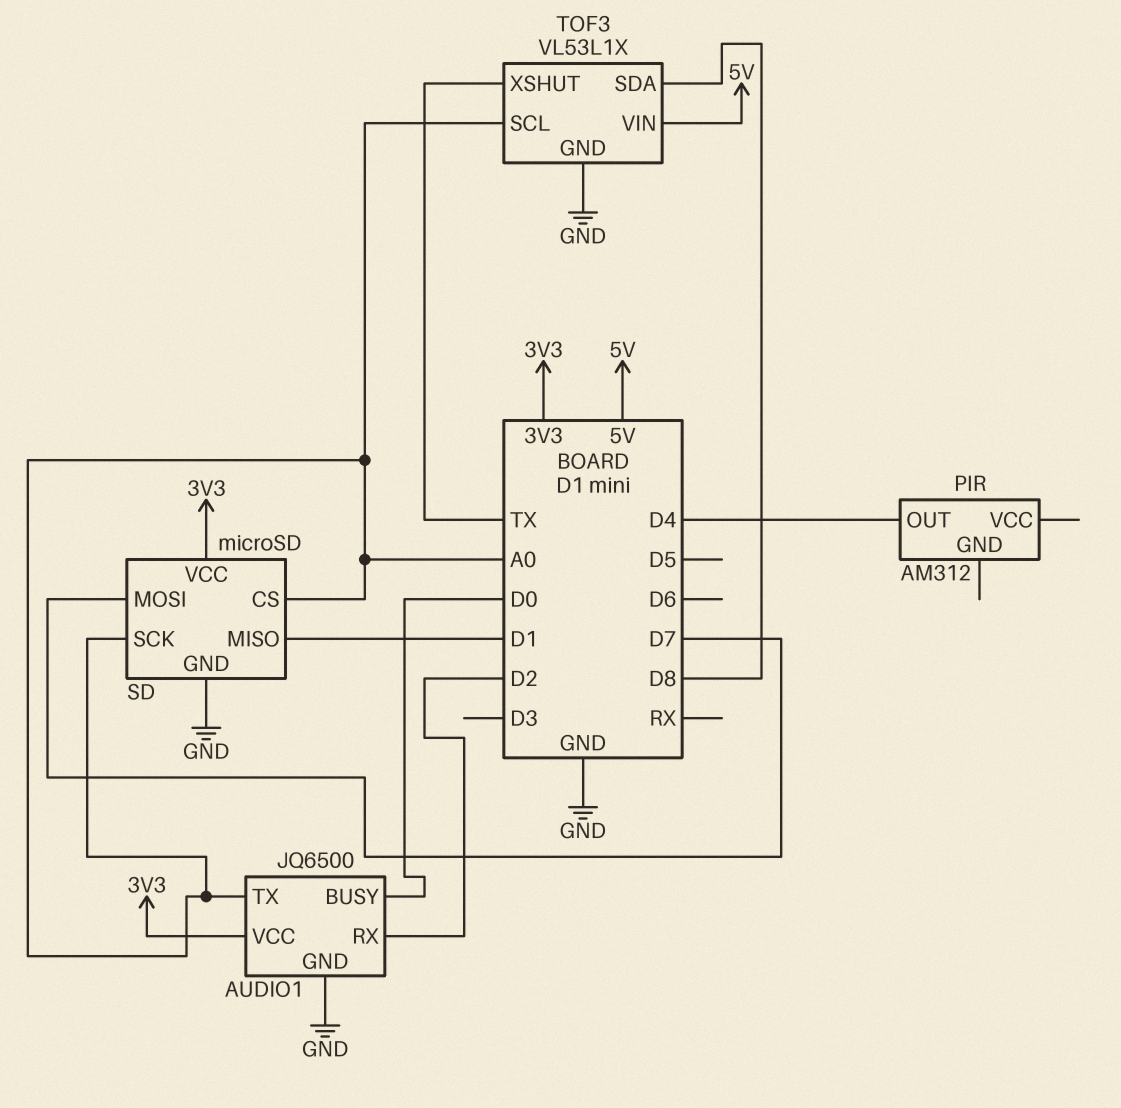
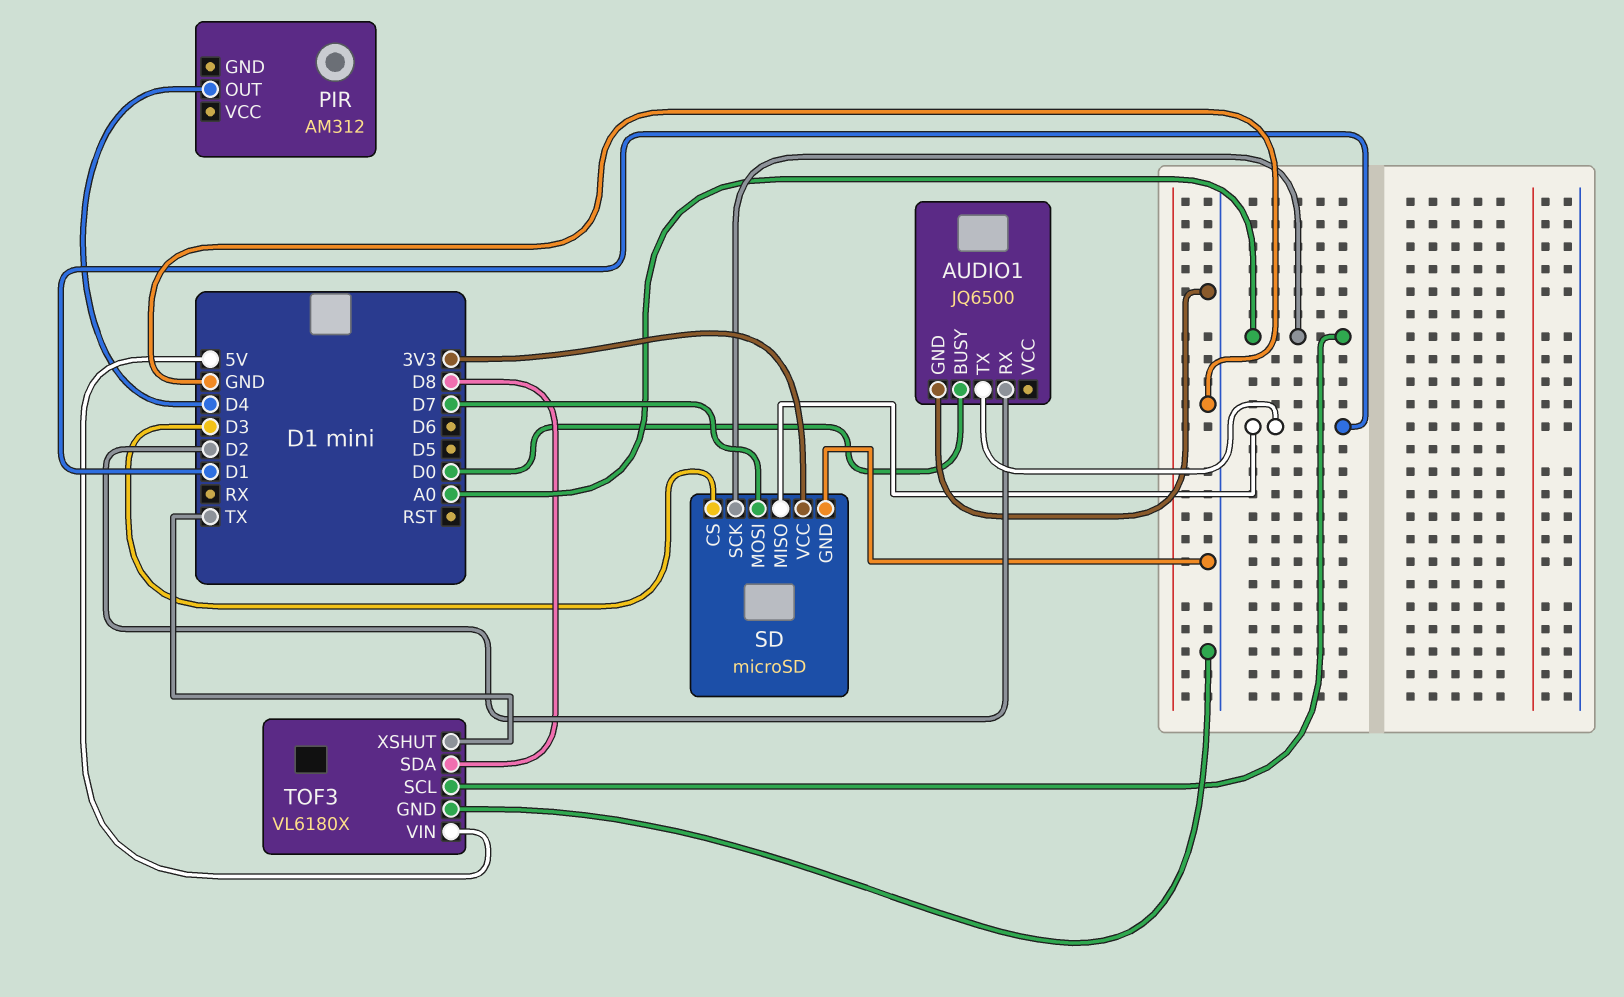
AUDIO1 pin TX: A0 -> D1
AUDIO1 pin VCC: 3V3 -> none
SD pin CS: A0 -> D3
TOF3: VL53L1X -> VL6180X

